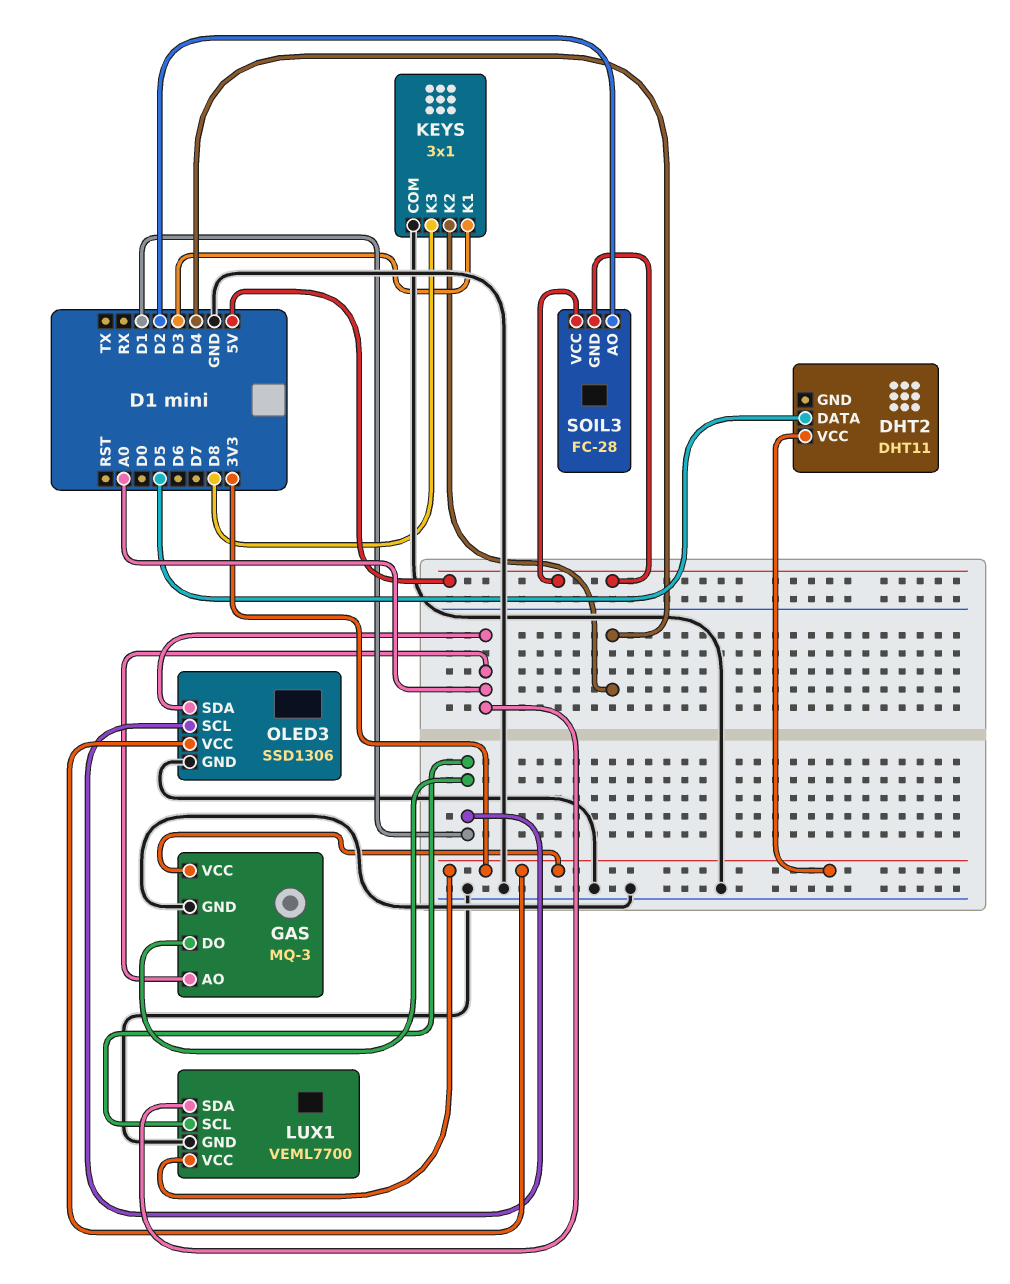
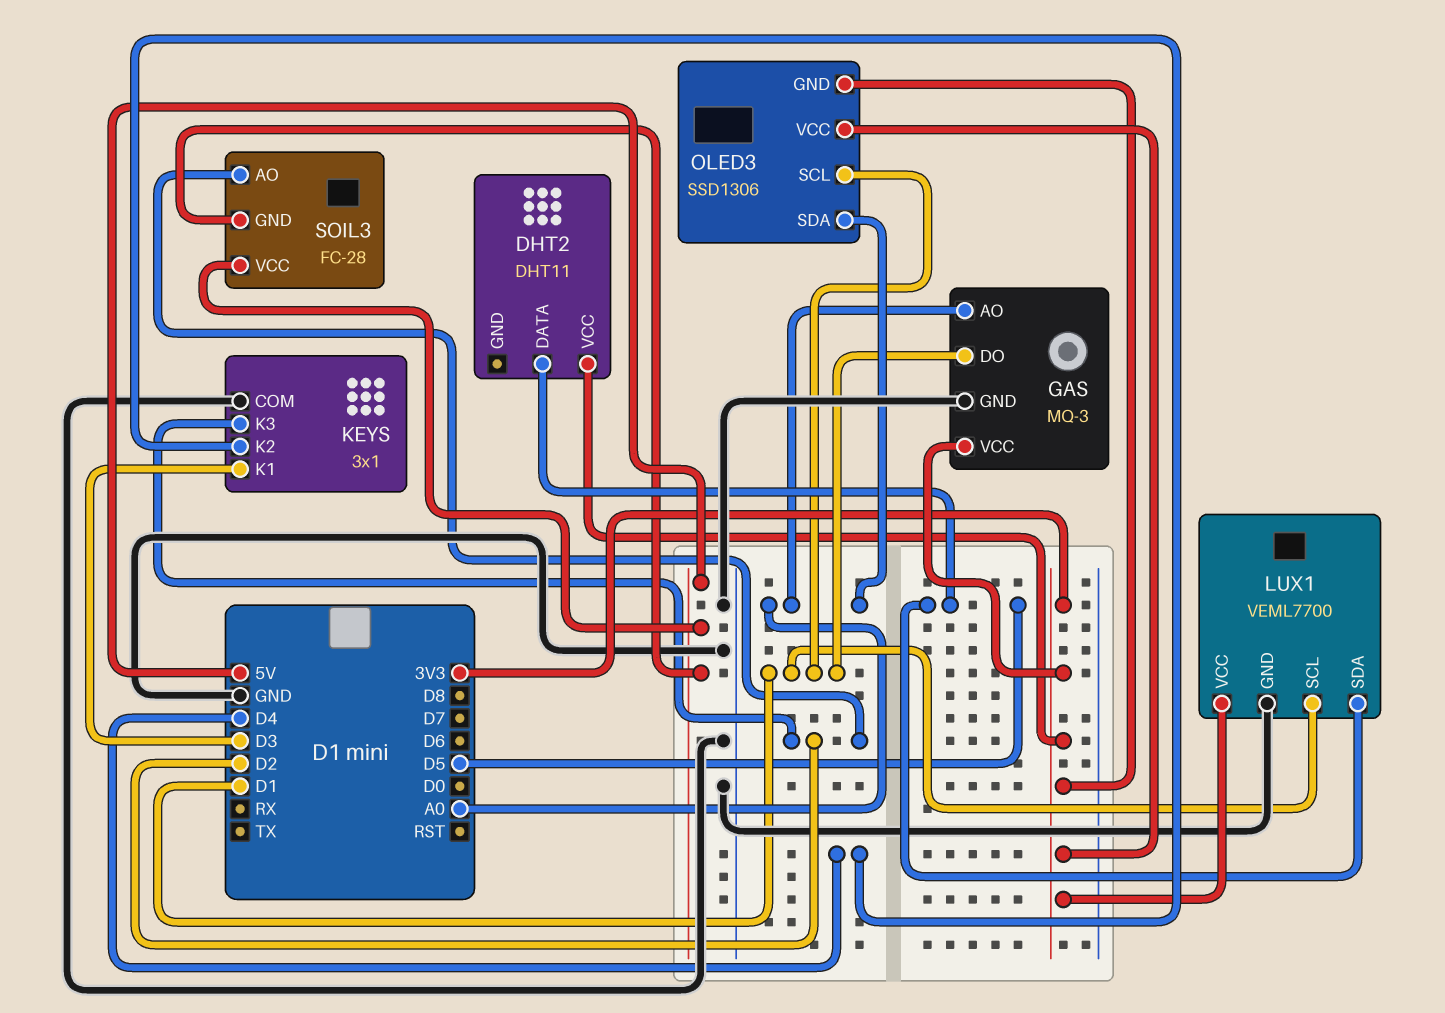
KEYS pin K3: D8 -> D2
LUX1 pin SDA: A0 -> D5
OLED3 pin GND: GND -> 3V3

